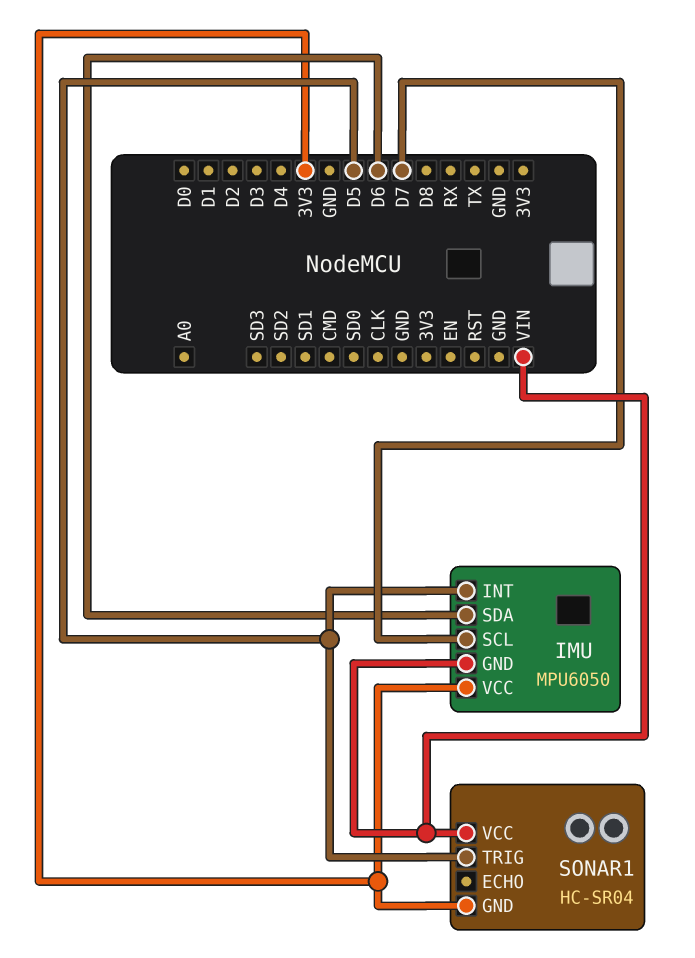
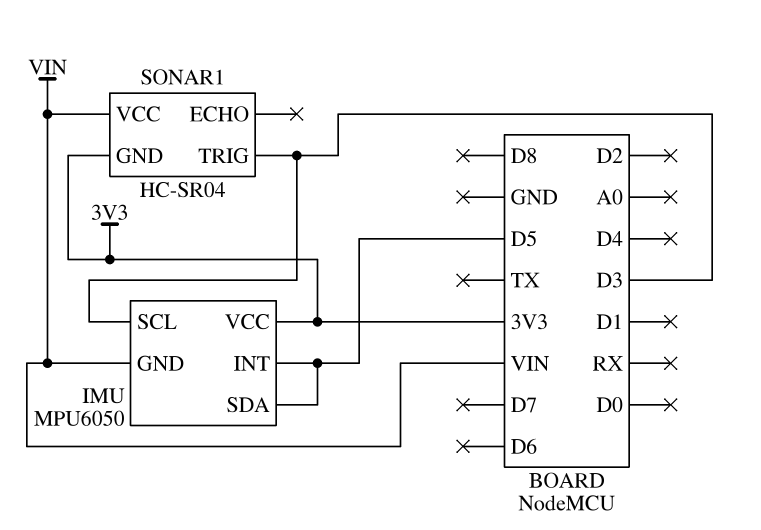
IMU pin SCL: D7 -> D3
IMU pin SDA: D6 -> D5
SONAR1 pin TRIG: D5 -> D3

